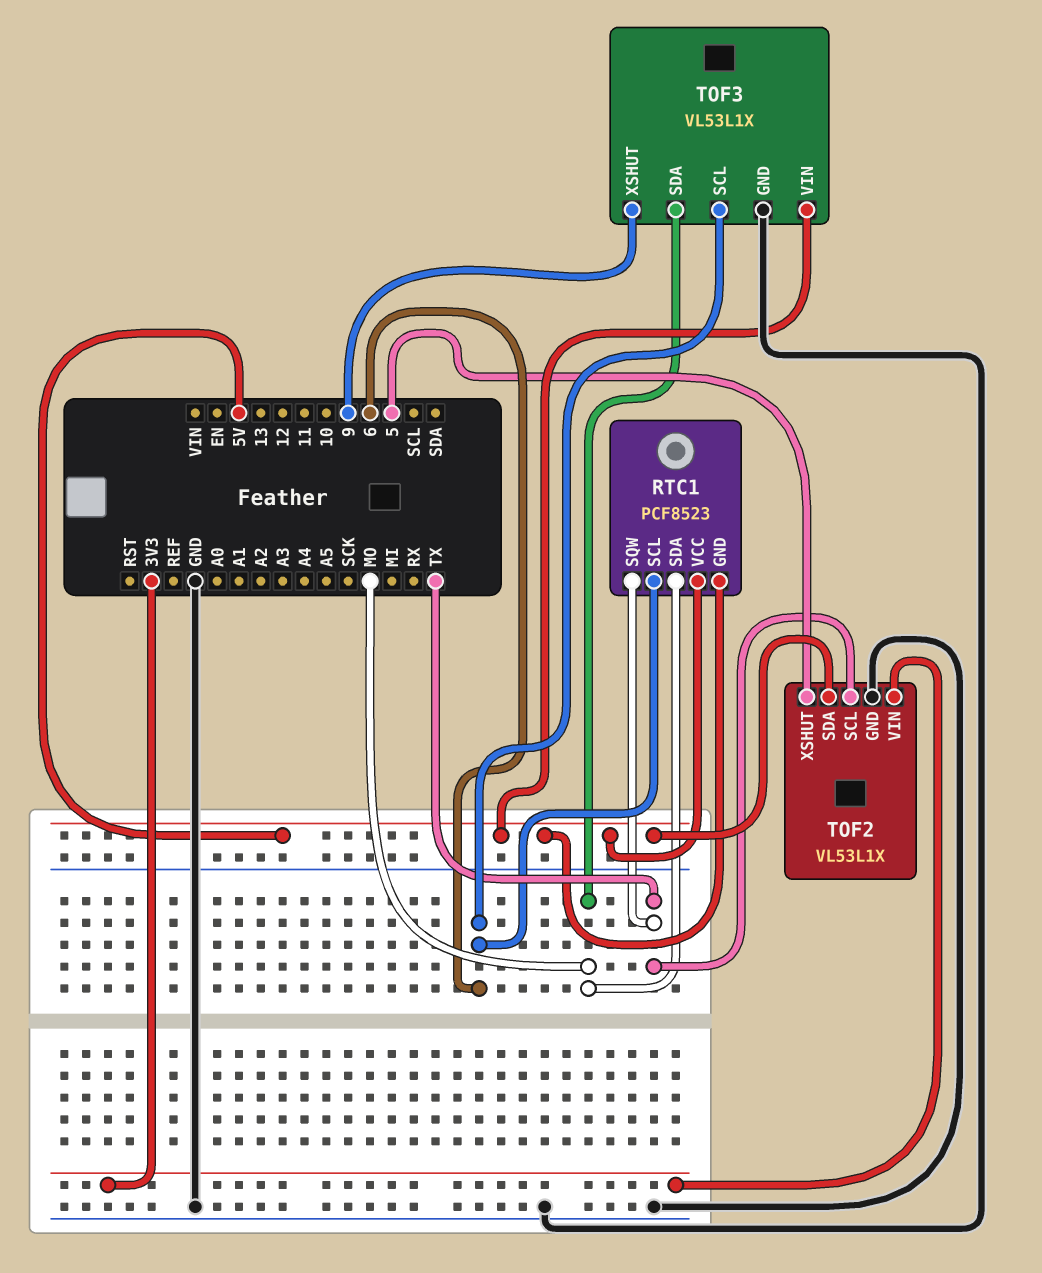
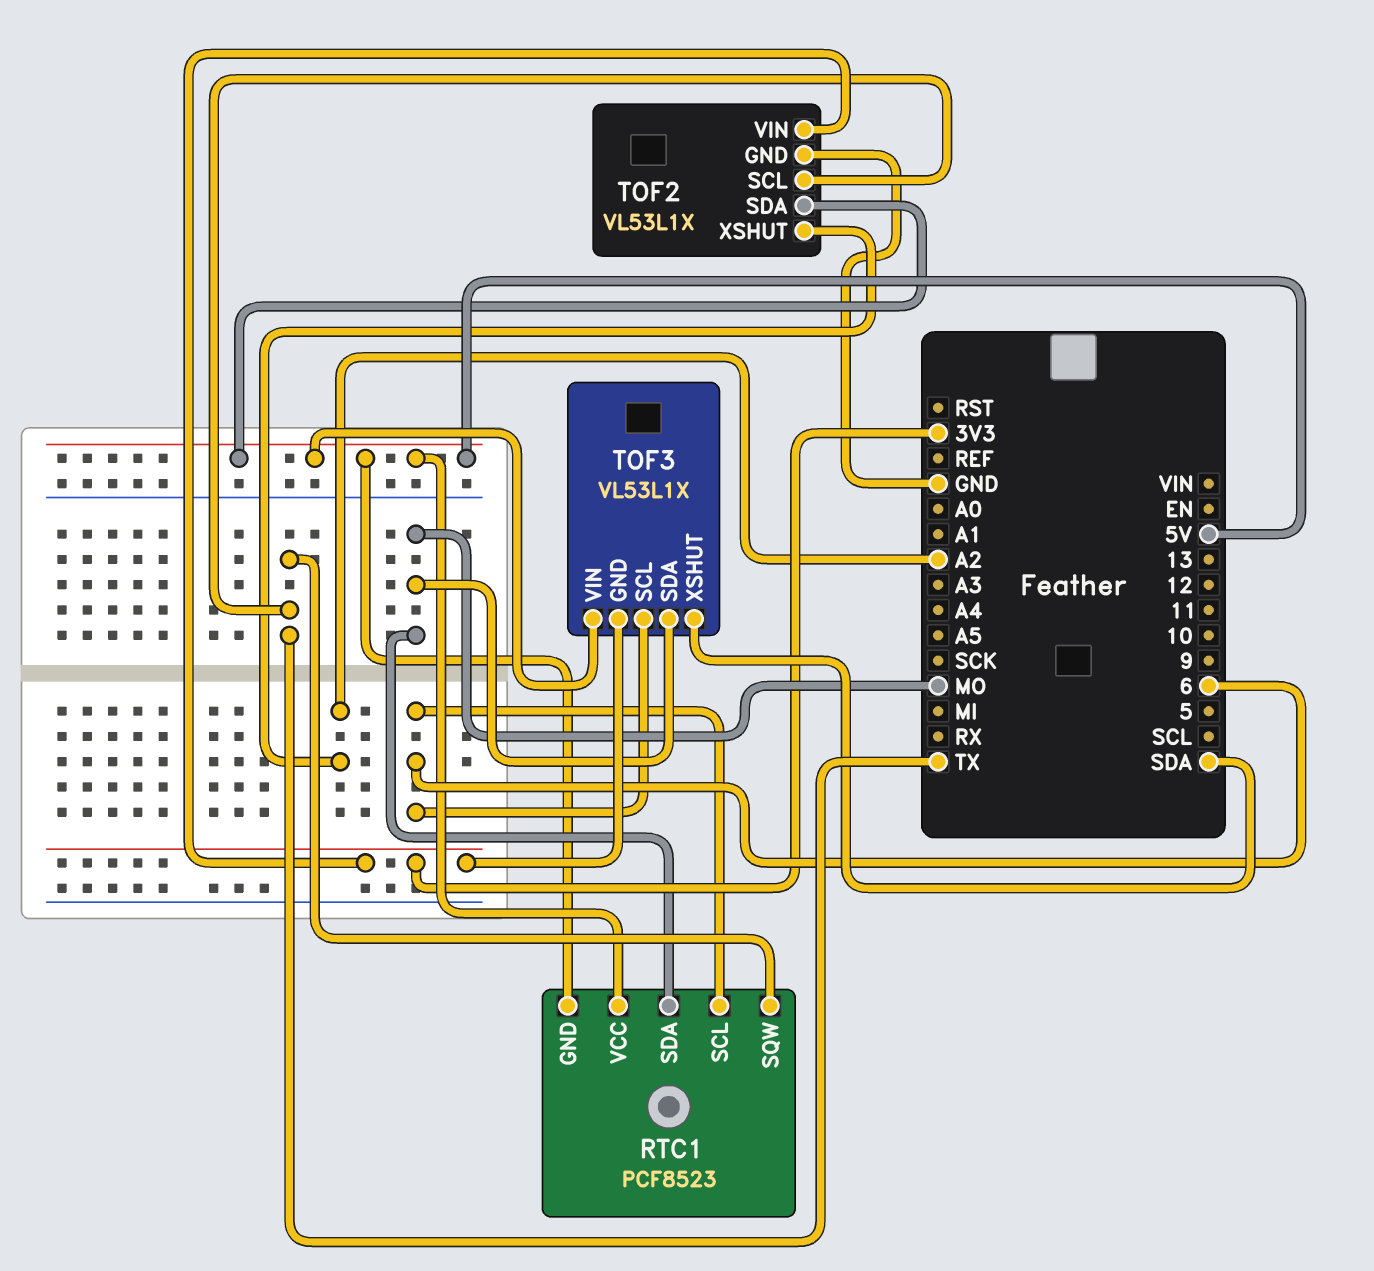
TOF2 pin XSHUT: 5 -> A2
TOF3 pin GND: GND -> 3V3
TOF3 pin XSHUT: 9 -> SDA

